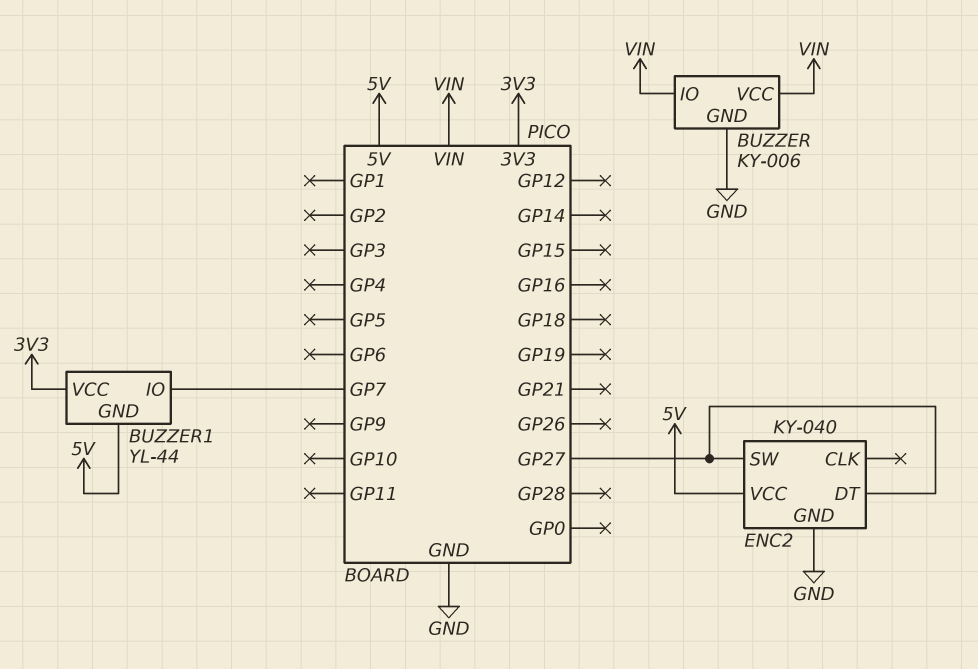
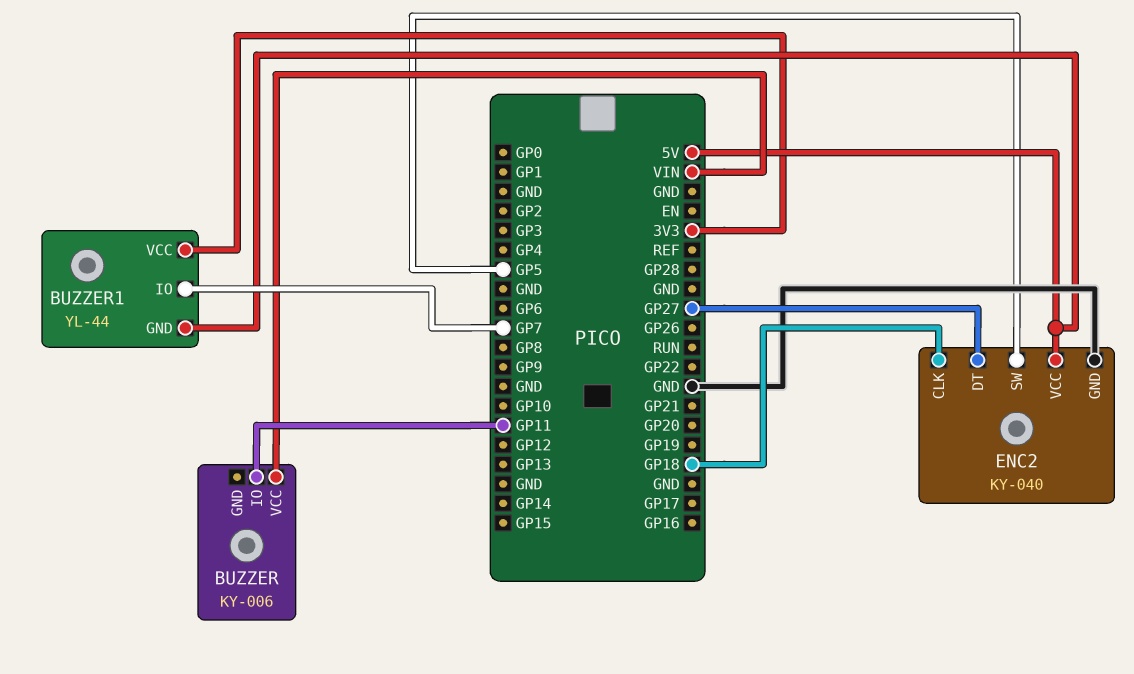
BUZZER pin GND: GND -> none
BUZZER pin IO: VIN -> GP11
ENC2 pin CLK: none -> GP18
ENC2 pin SW: GP27 -> GP5

